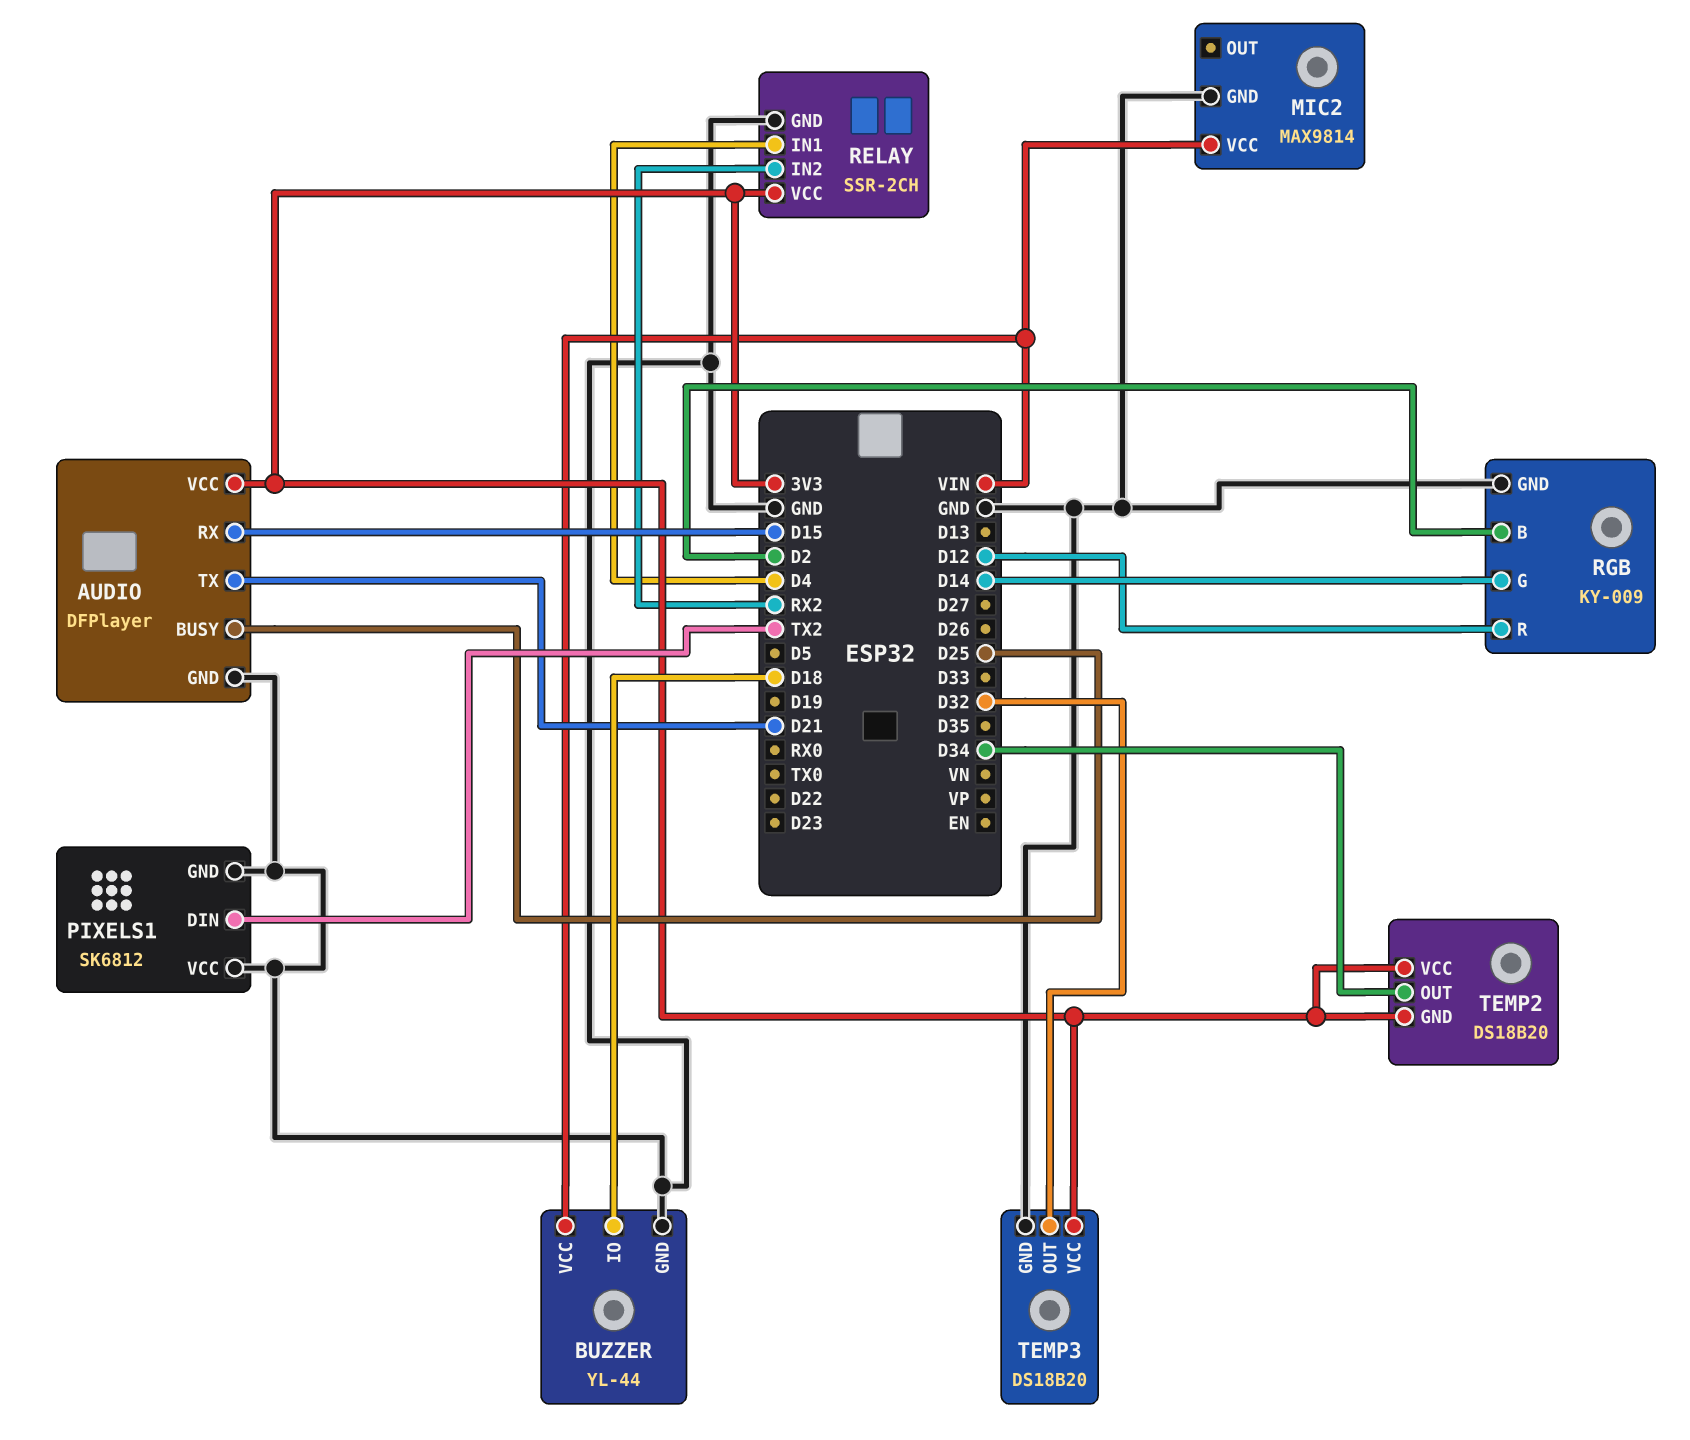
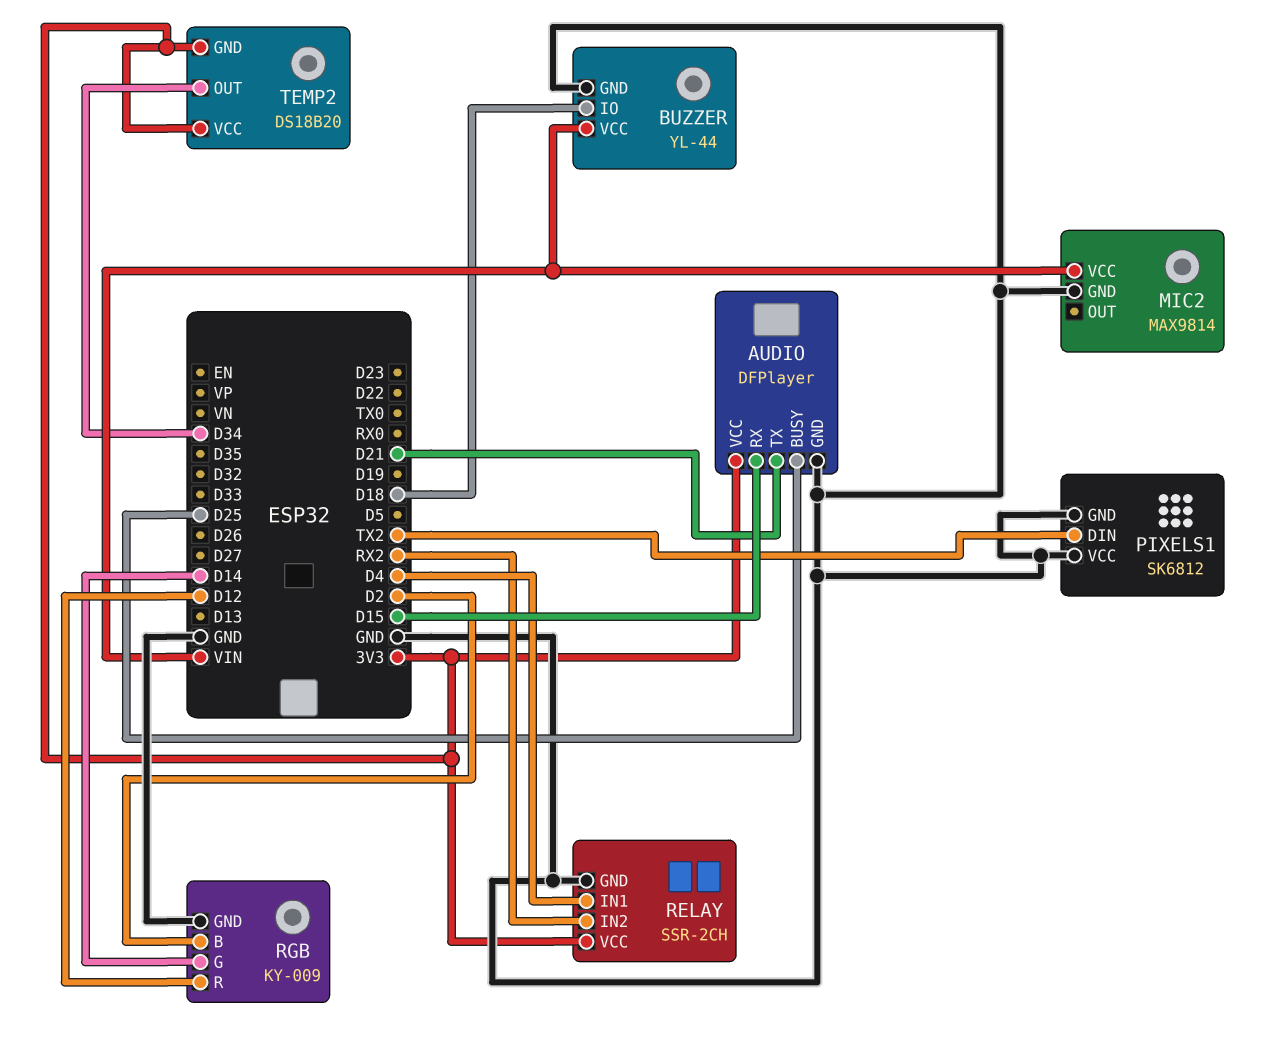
TEMP3: DS18B20 -> none
TEMP3 pin GND: GND -> none
TEMP3 pin OUT: D32 -> none
TEMP3 pin VCC: 3V3 -> none

